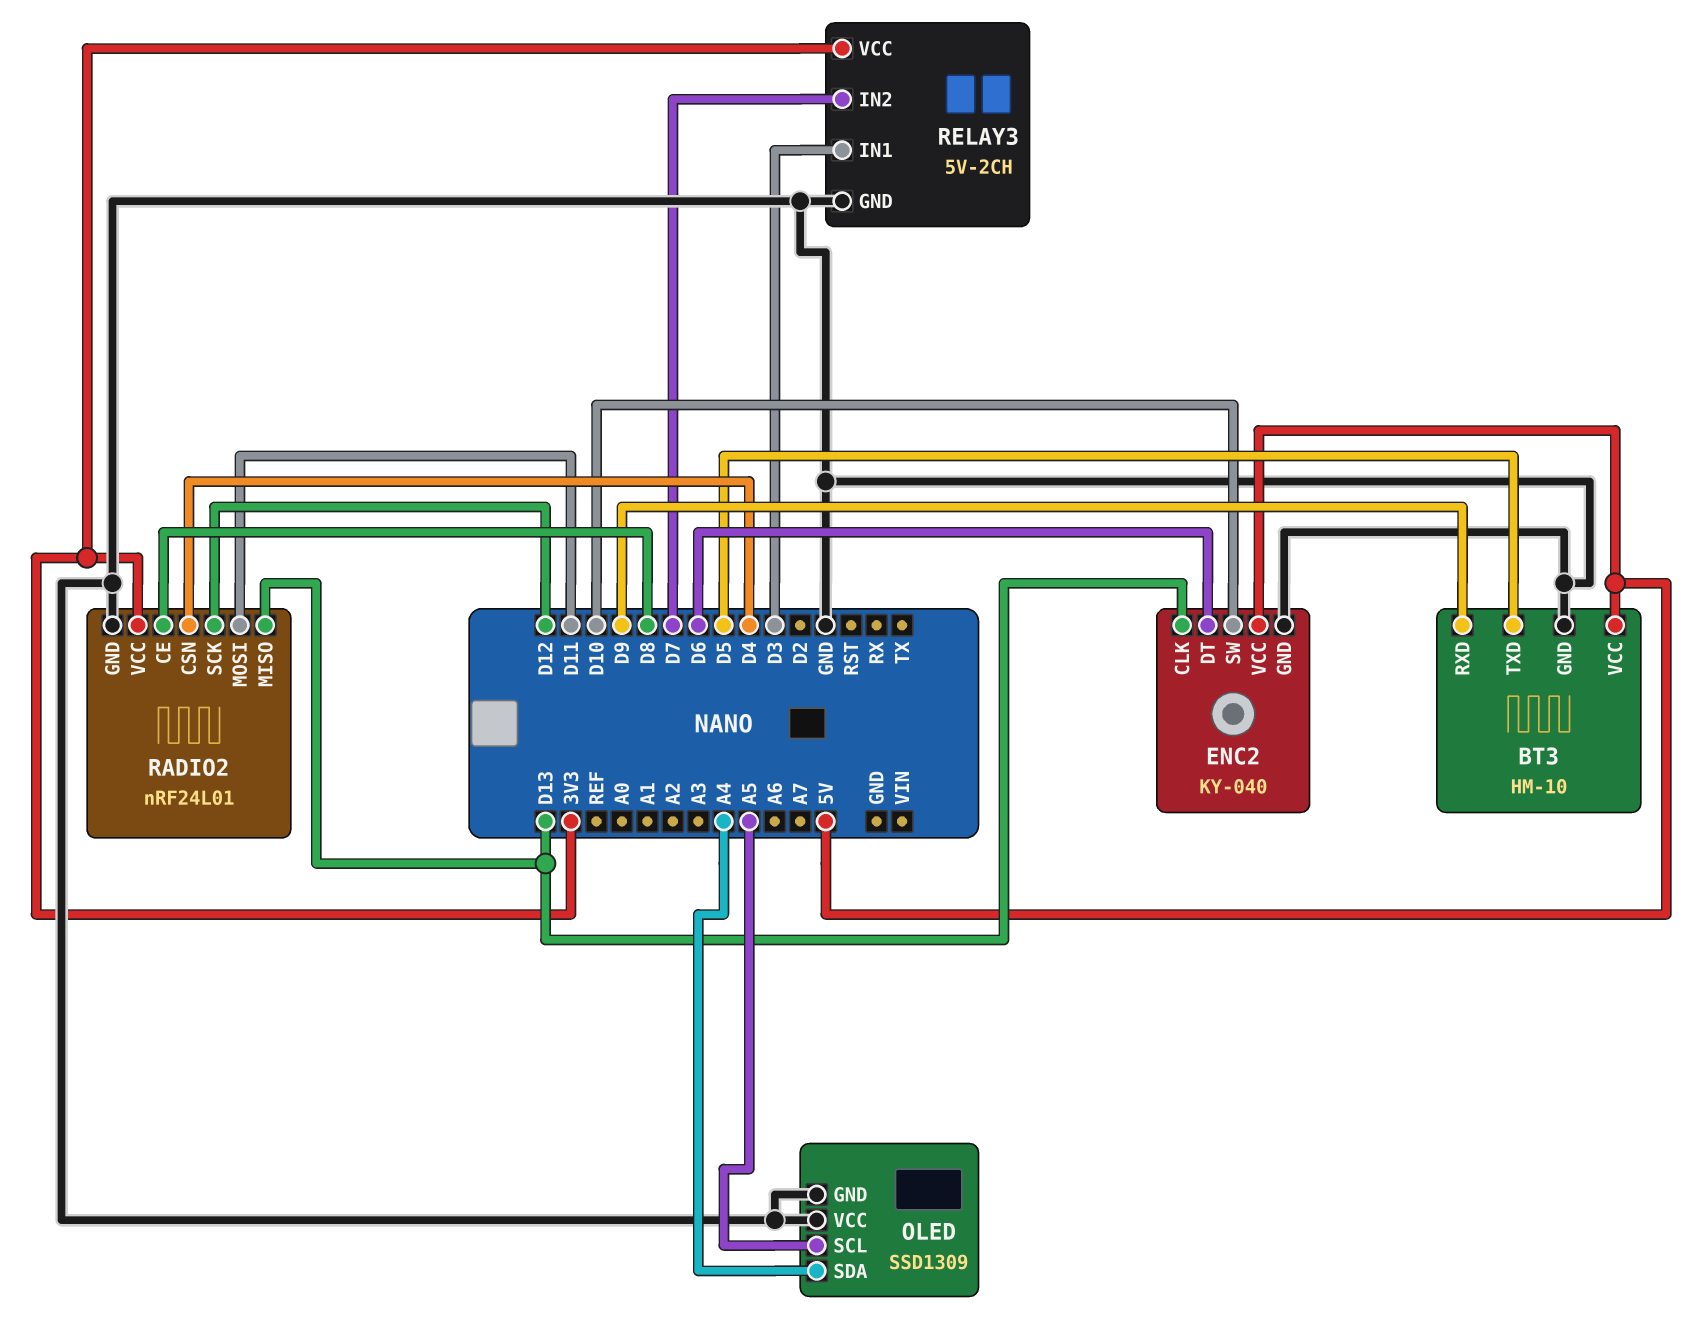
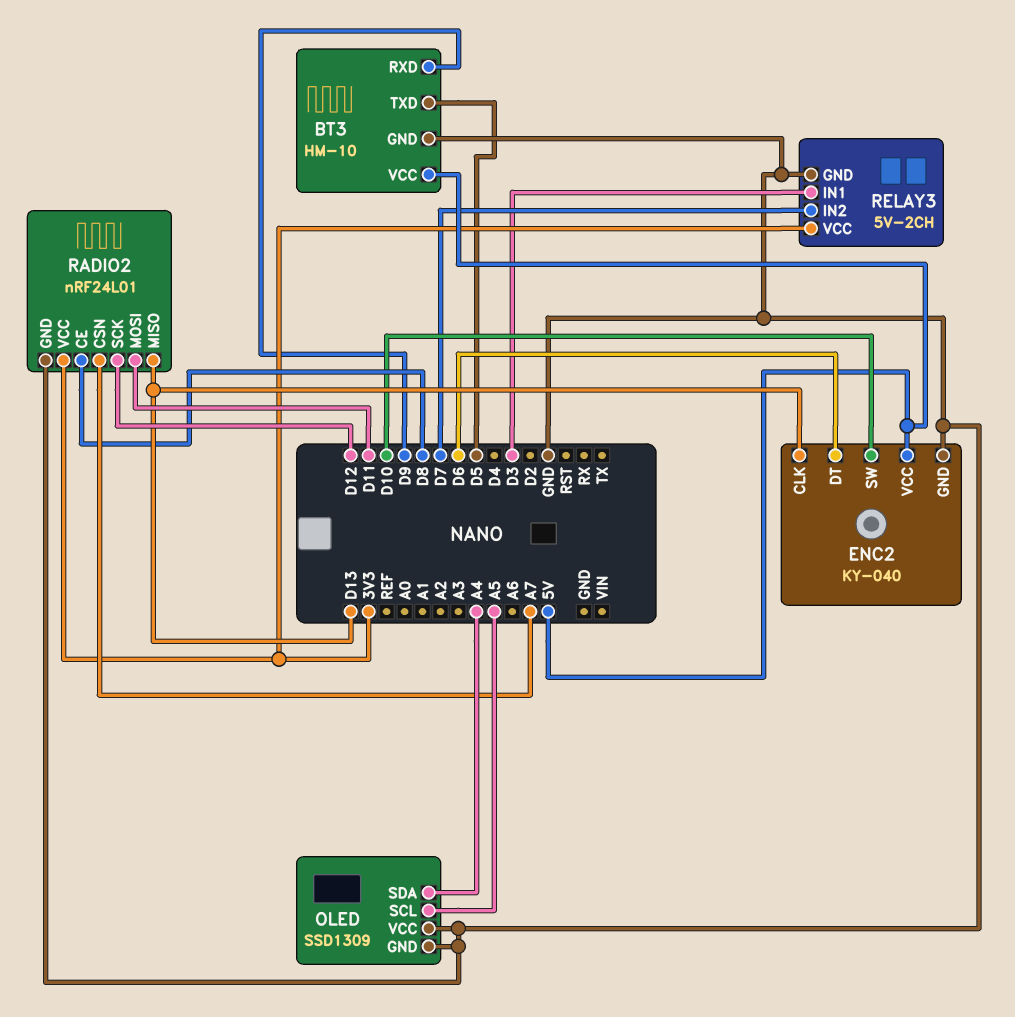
RADIO2 pin CSN: D4 -> A7

